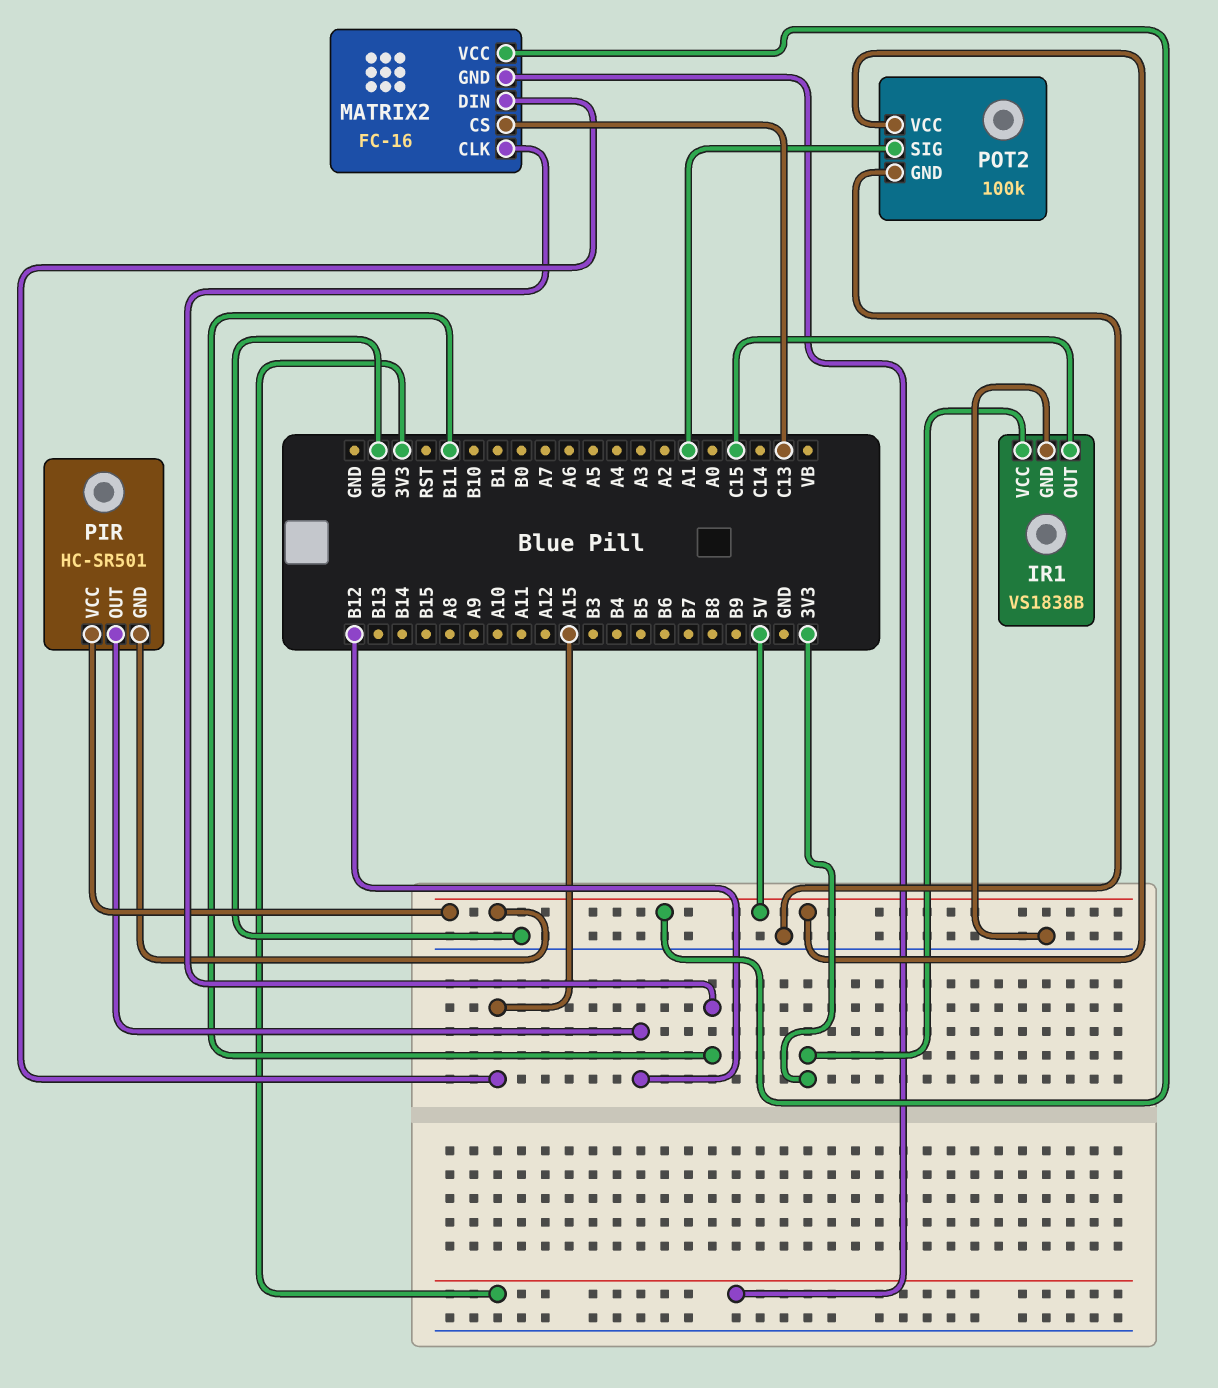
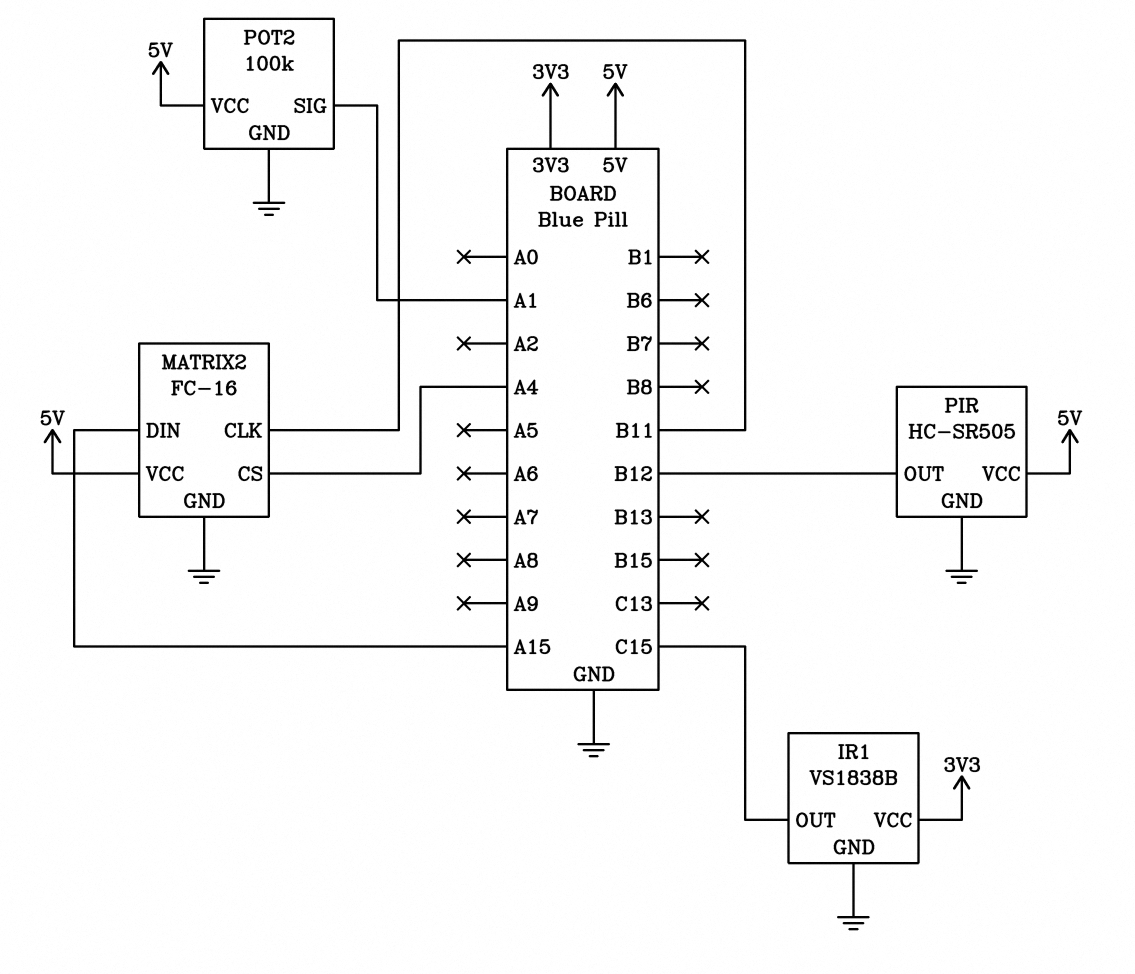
MATRIX2 pin CS: C13 -> A4
MATRIX2 pin GND: 3V3 -> GND
PIR: HC-SR501 -> HC-SR505
PIR pin GND: 5V -> GND

